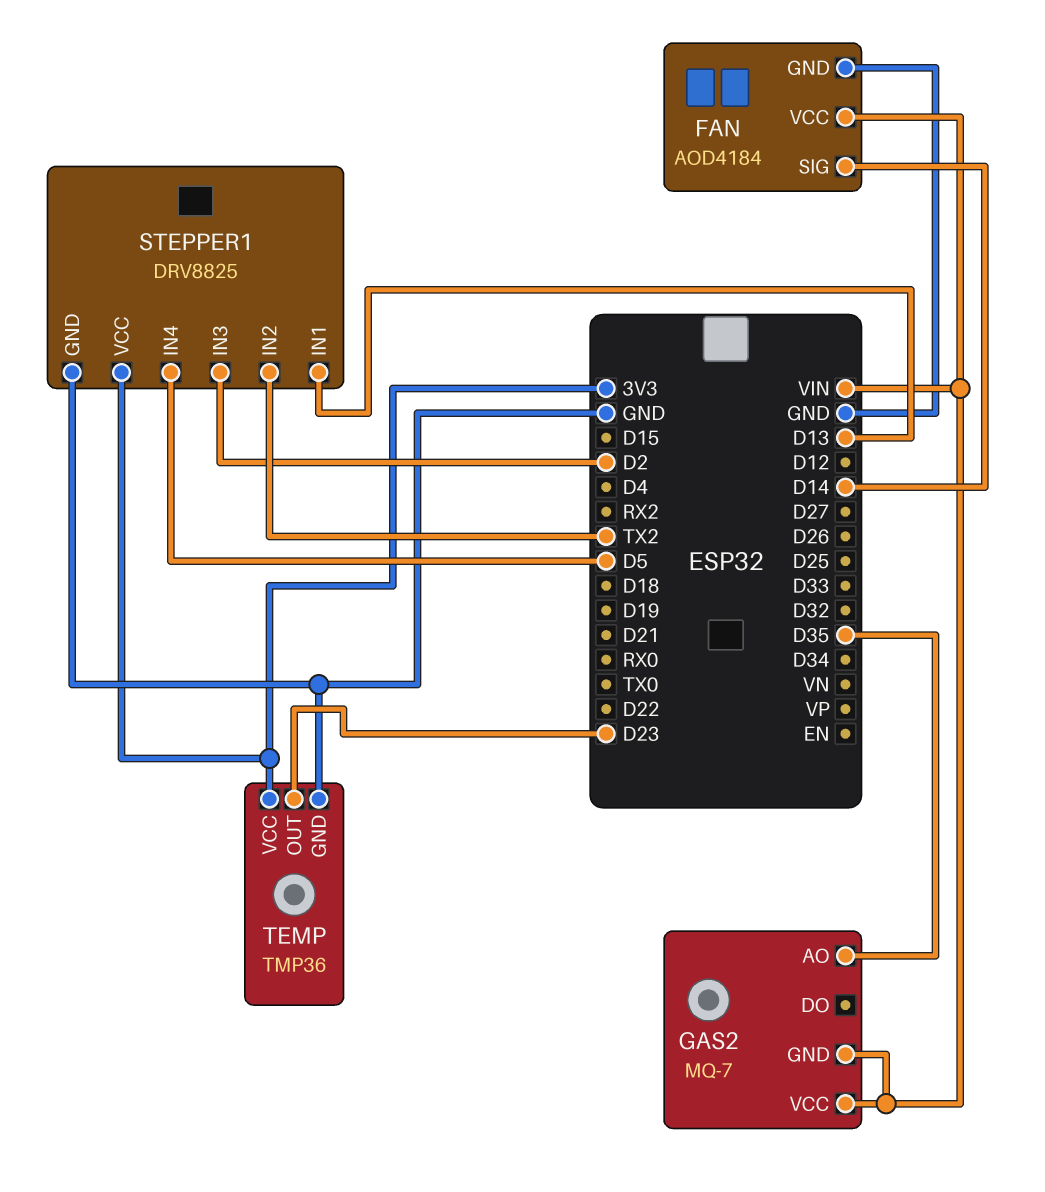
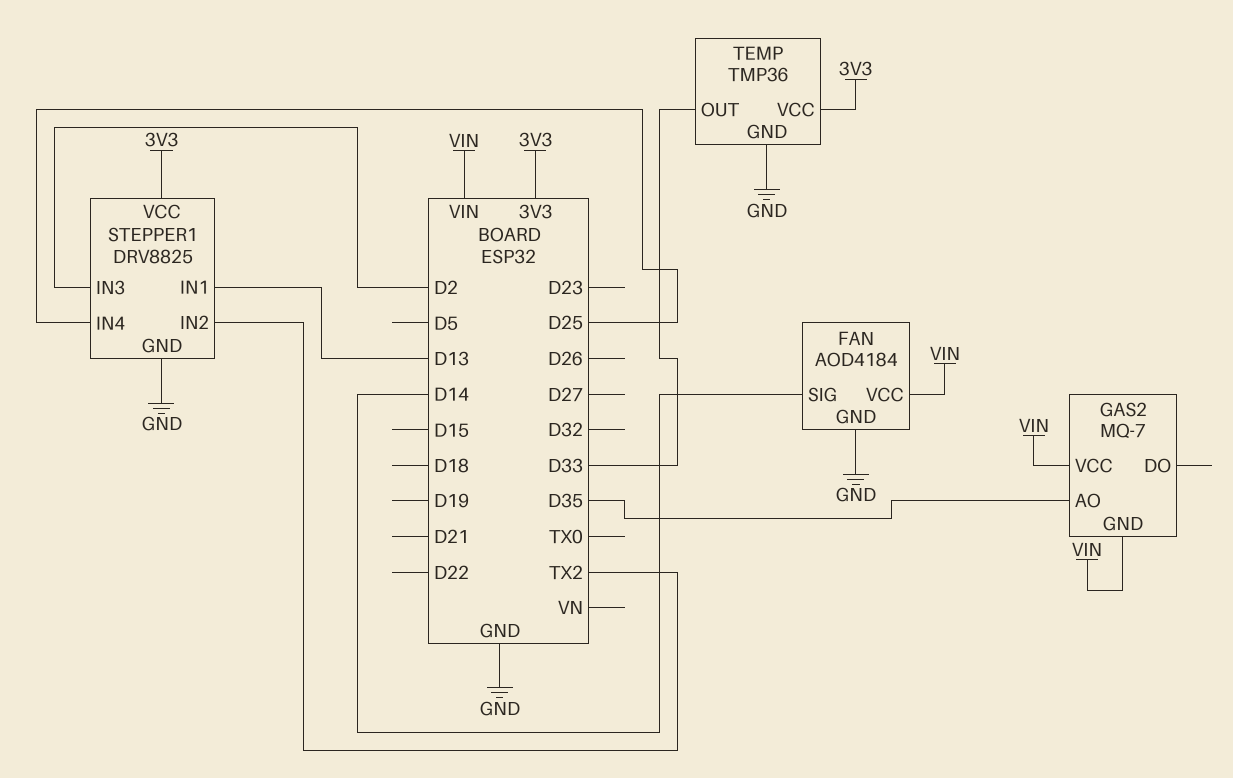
STEPPER1 pin IN4: D5 -> D25
TEMP pin OUT: D23 -> D33

